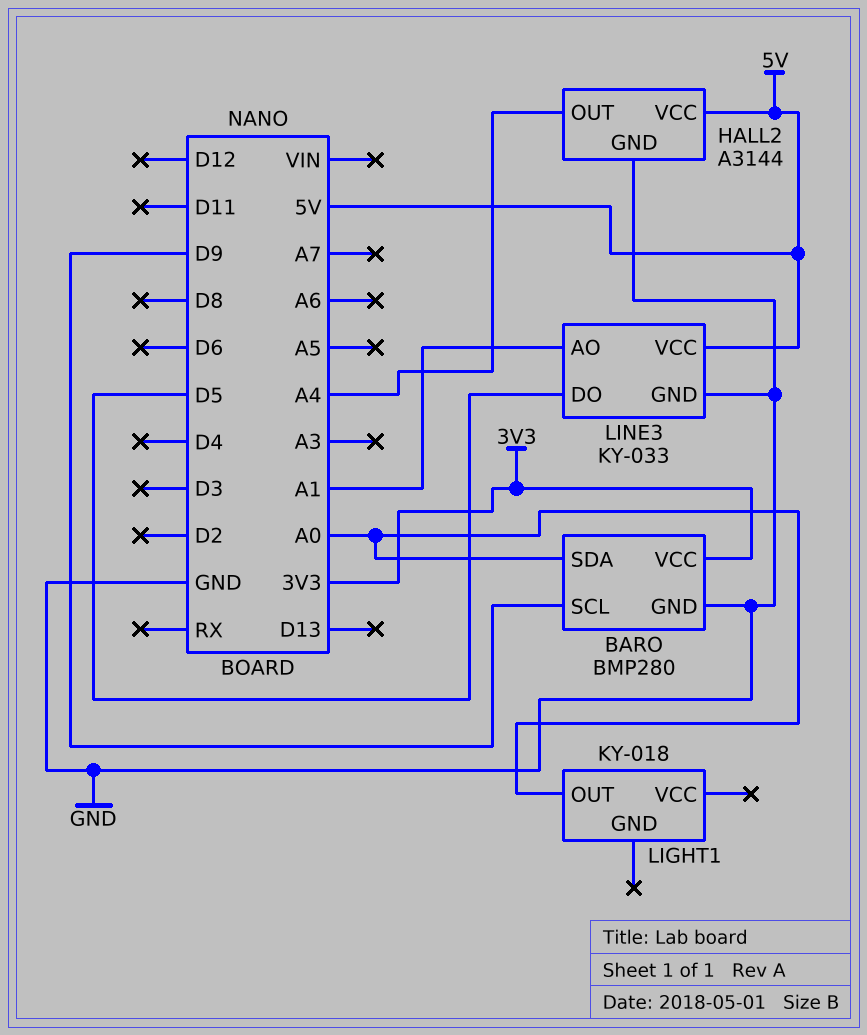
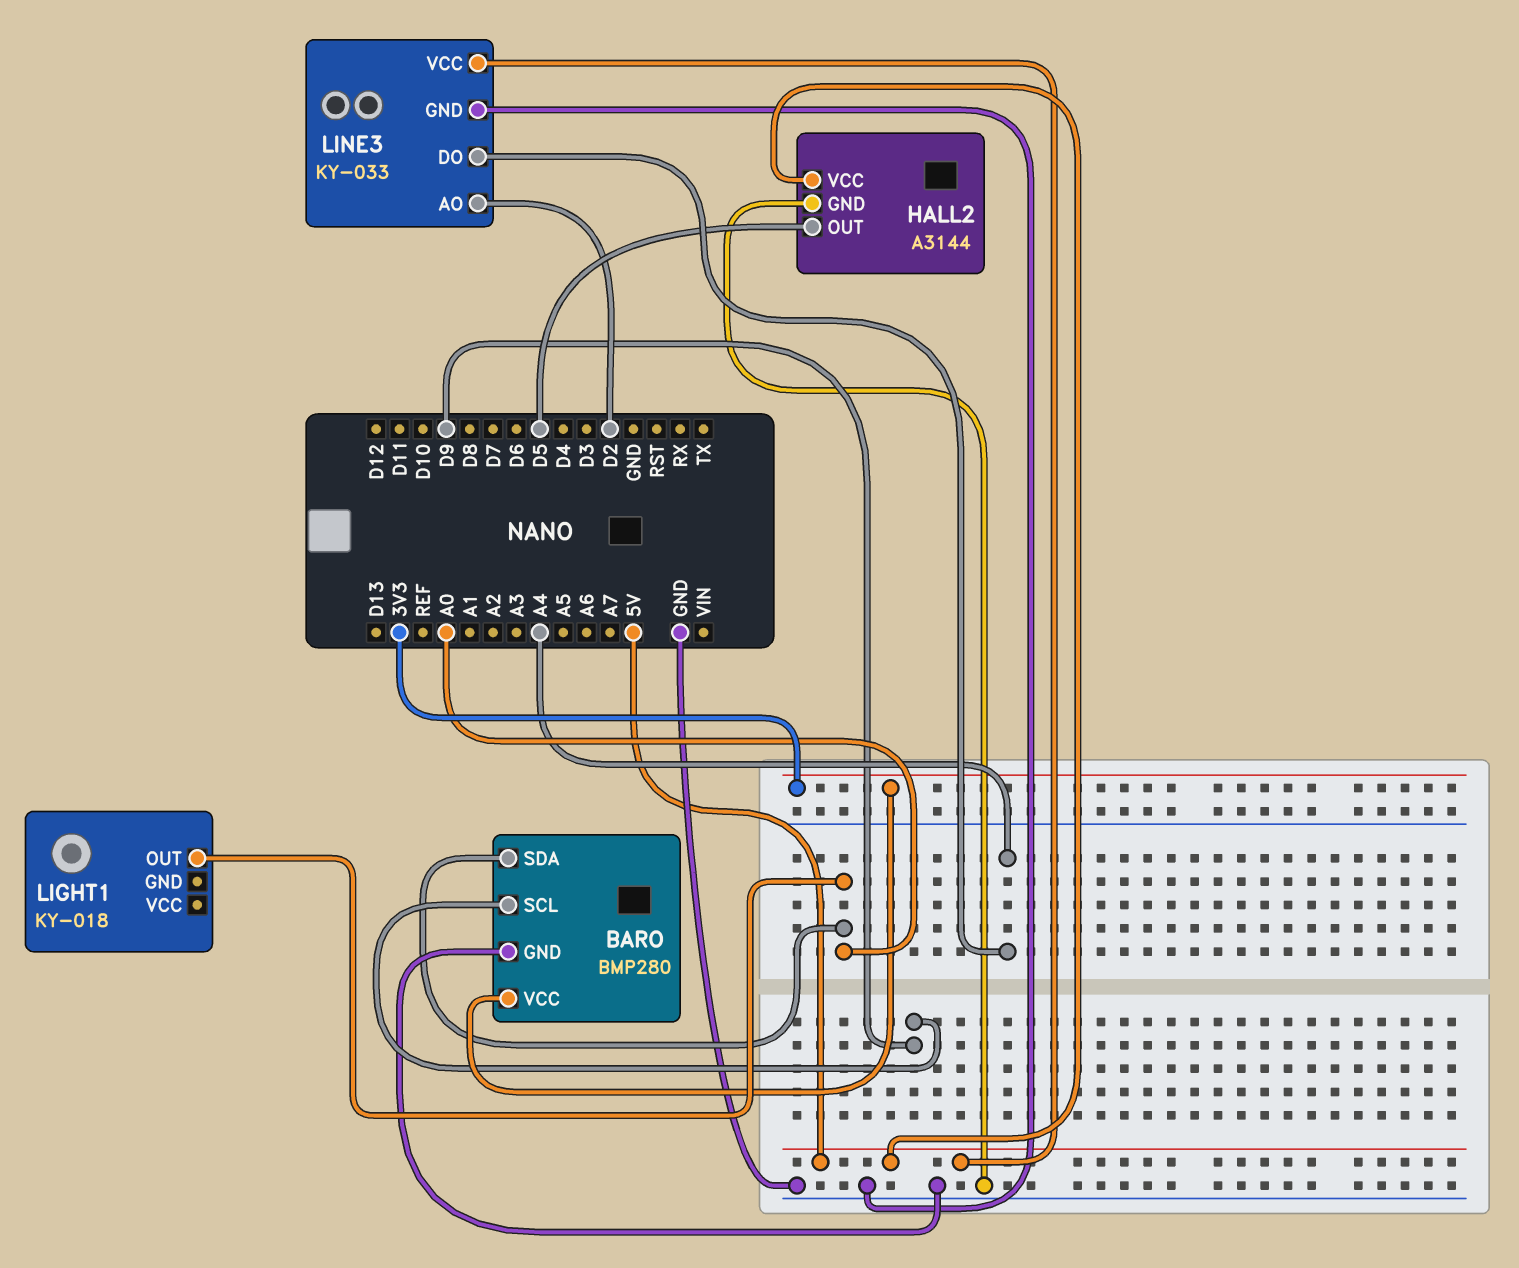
HALL2 pin OUT: A4 -> D5
LINE3 pin AO: A1 -> D2
LINE3 pin DO: D5 -> A4

